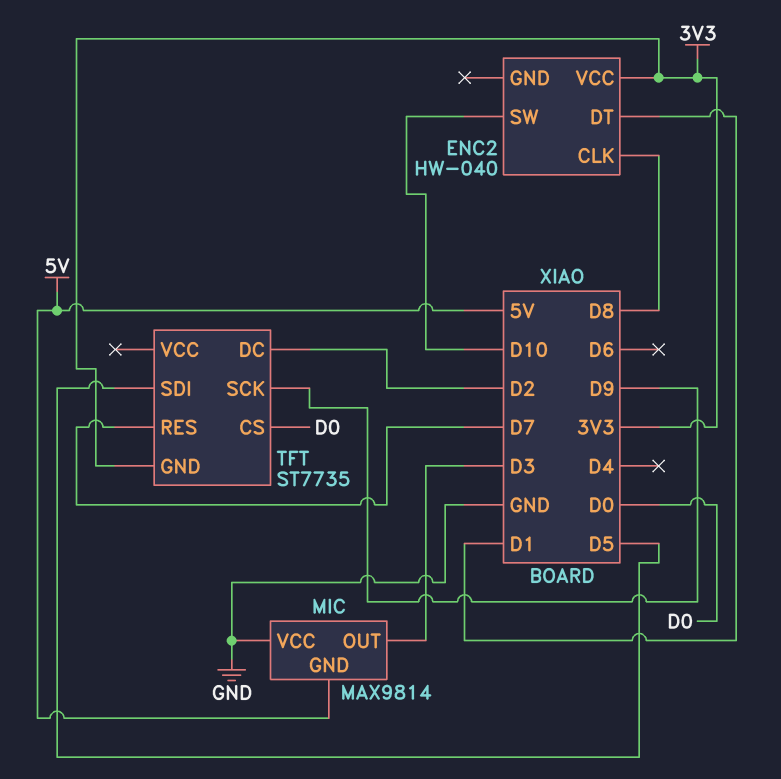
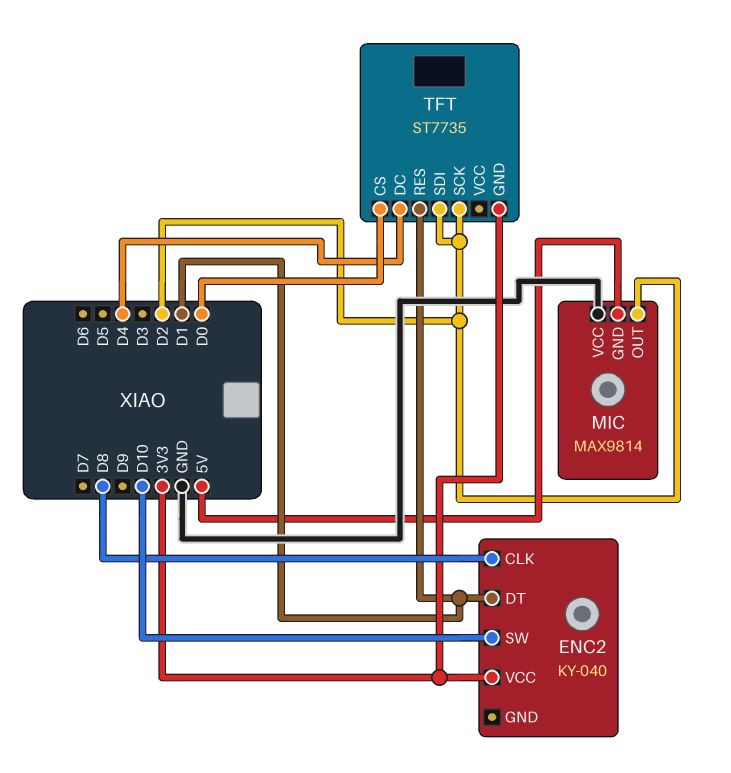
ENC2: HW-040 -> KY-040
MIC pin OUT: D3 -> D2
TFT pin DC: D2 -> D4
TFT pin RES: D7 -> D1
TFT pin SCK: D9 -> D2
TFT pin SDI: D5 -> D2

